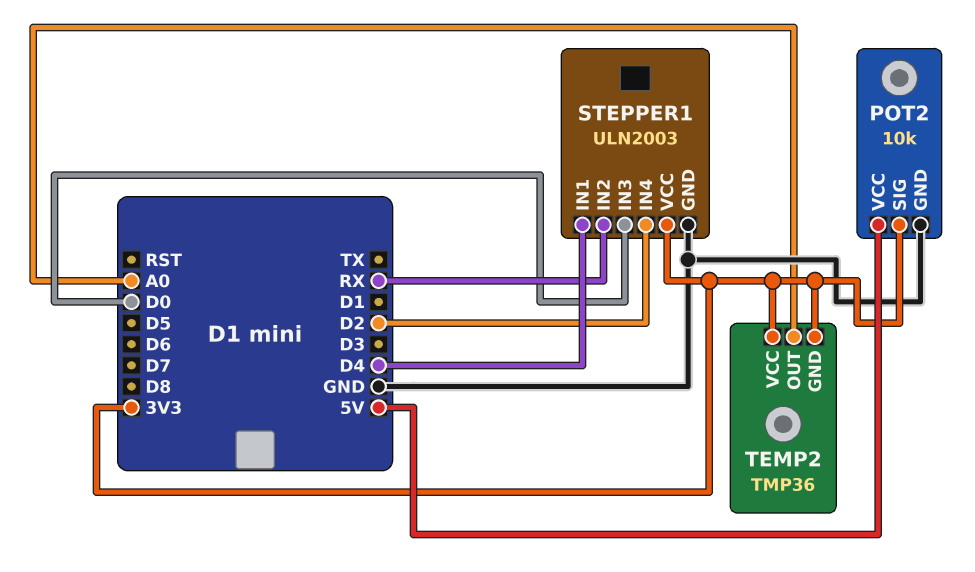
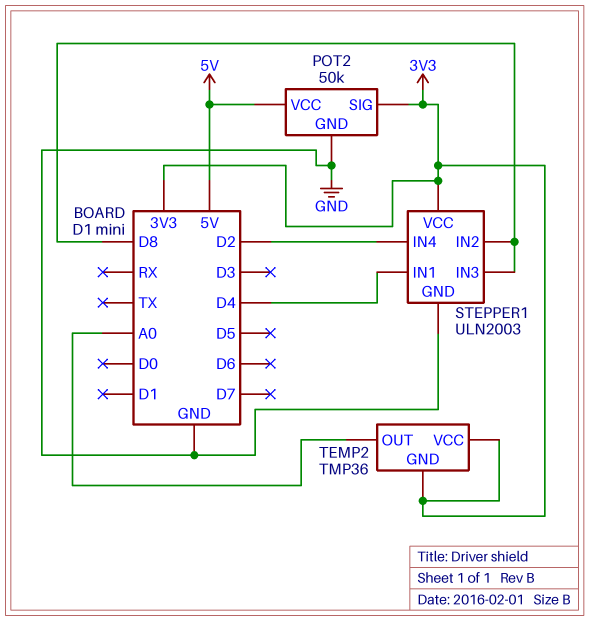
POT2: 10k -> 50k
STEPPER1 pin IN2: RX -> D8
STEPPER1 pin IN3: D0 -> D8

